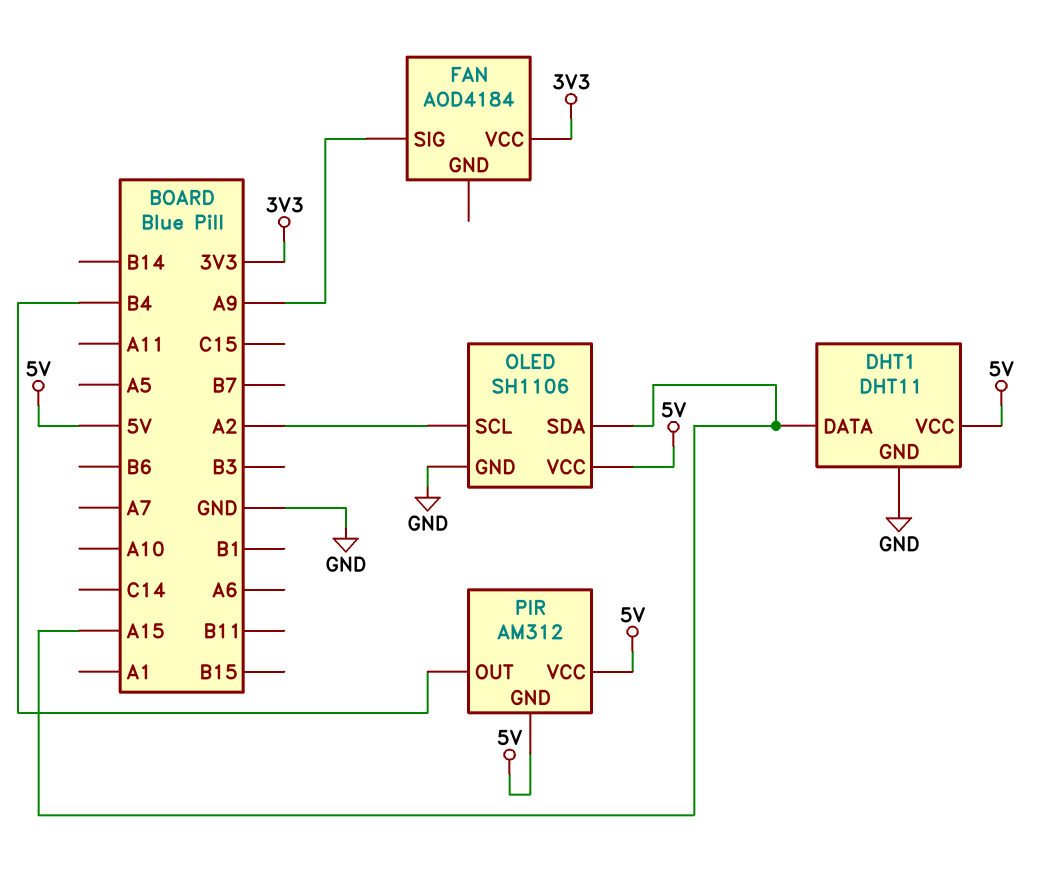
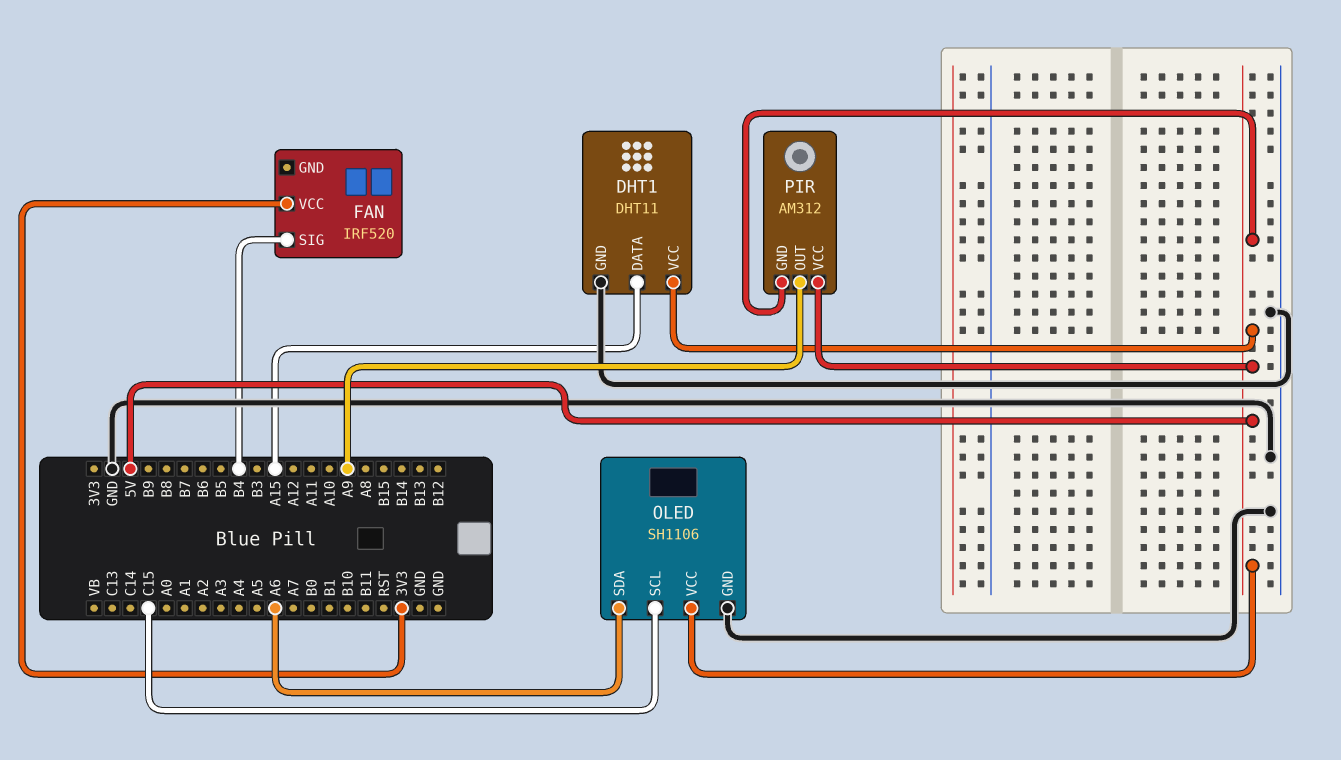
FAN: AOD4184 -> IRF520
FAN pin SIG: A9 -> B4
OLED pin SCL: A2 -> C15
OLED pin SDA: A15 -> A6
PIR pin OUT: B4 -> A9

